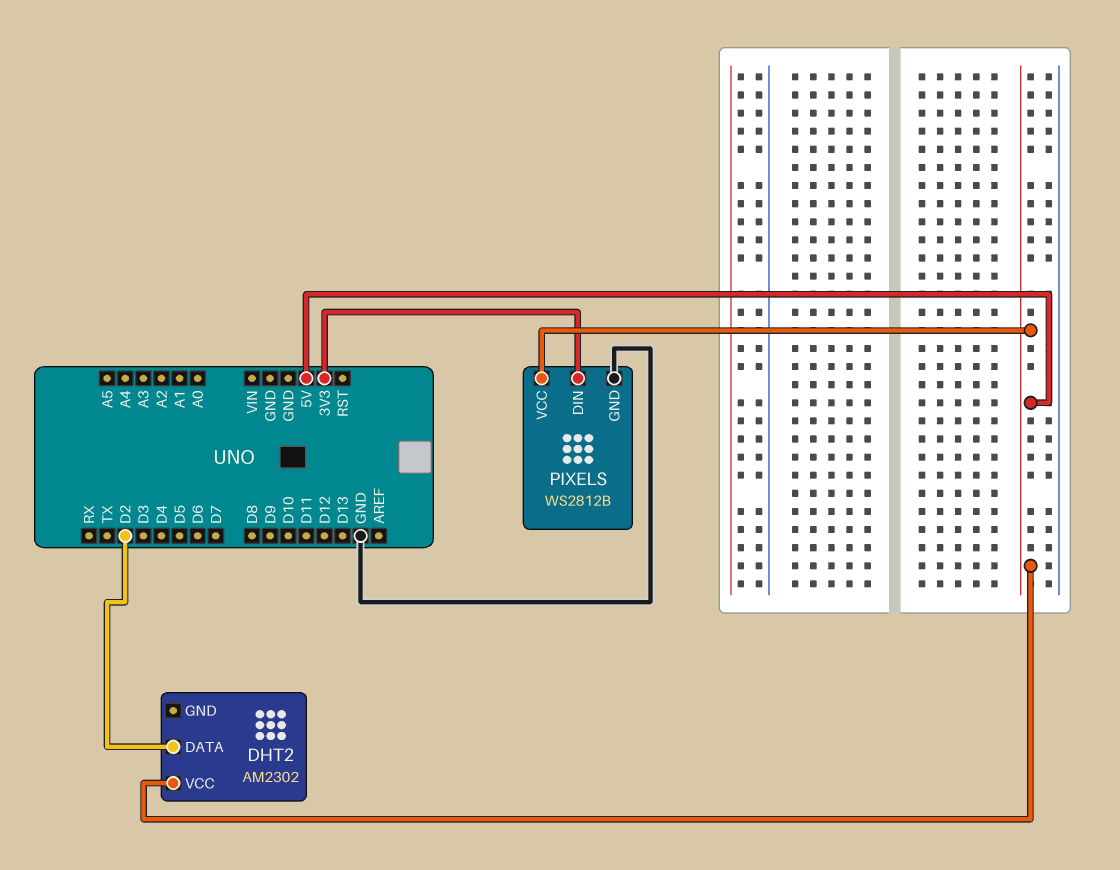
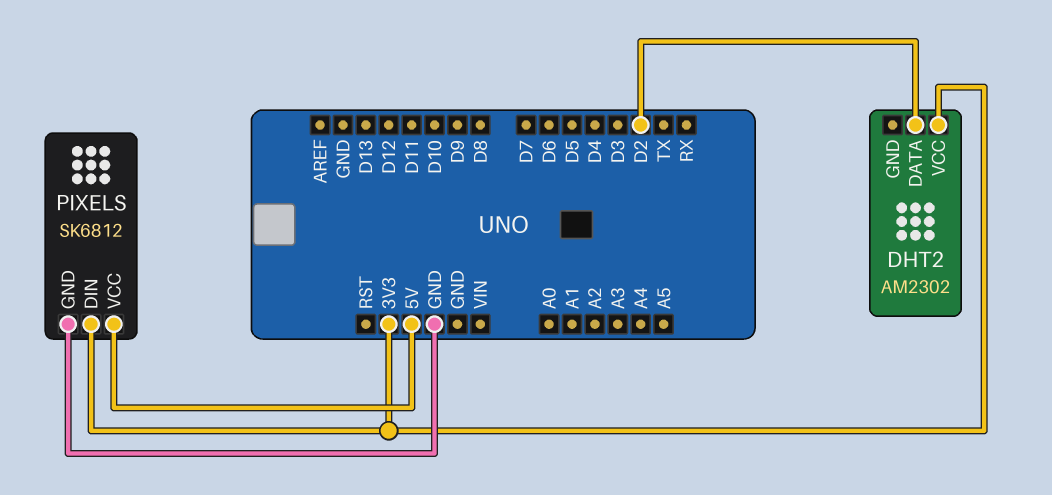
DHT2 pin VCC: 5V -> 3V3
PIXELS: WS2812B -> SK6812

